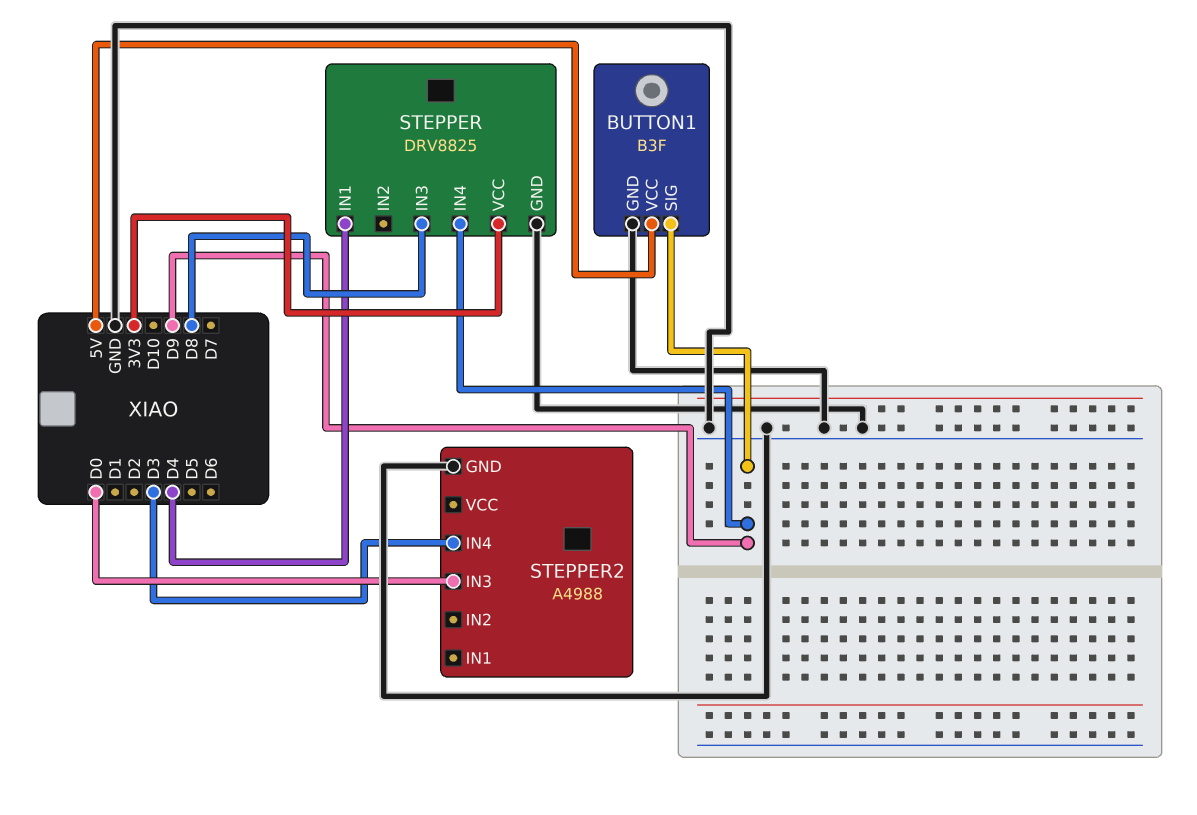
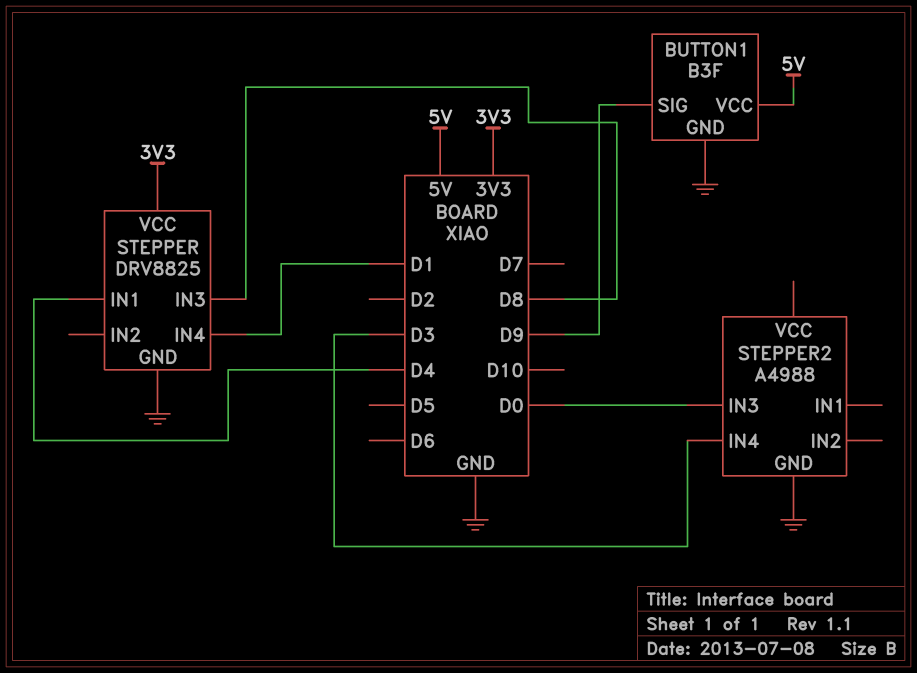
STEPPER pin IN4: D9 -> D1

